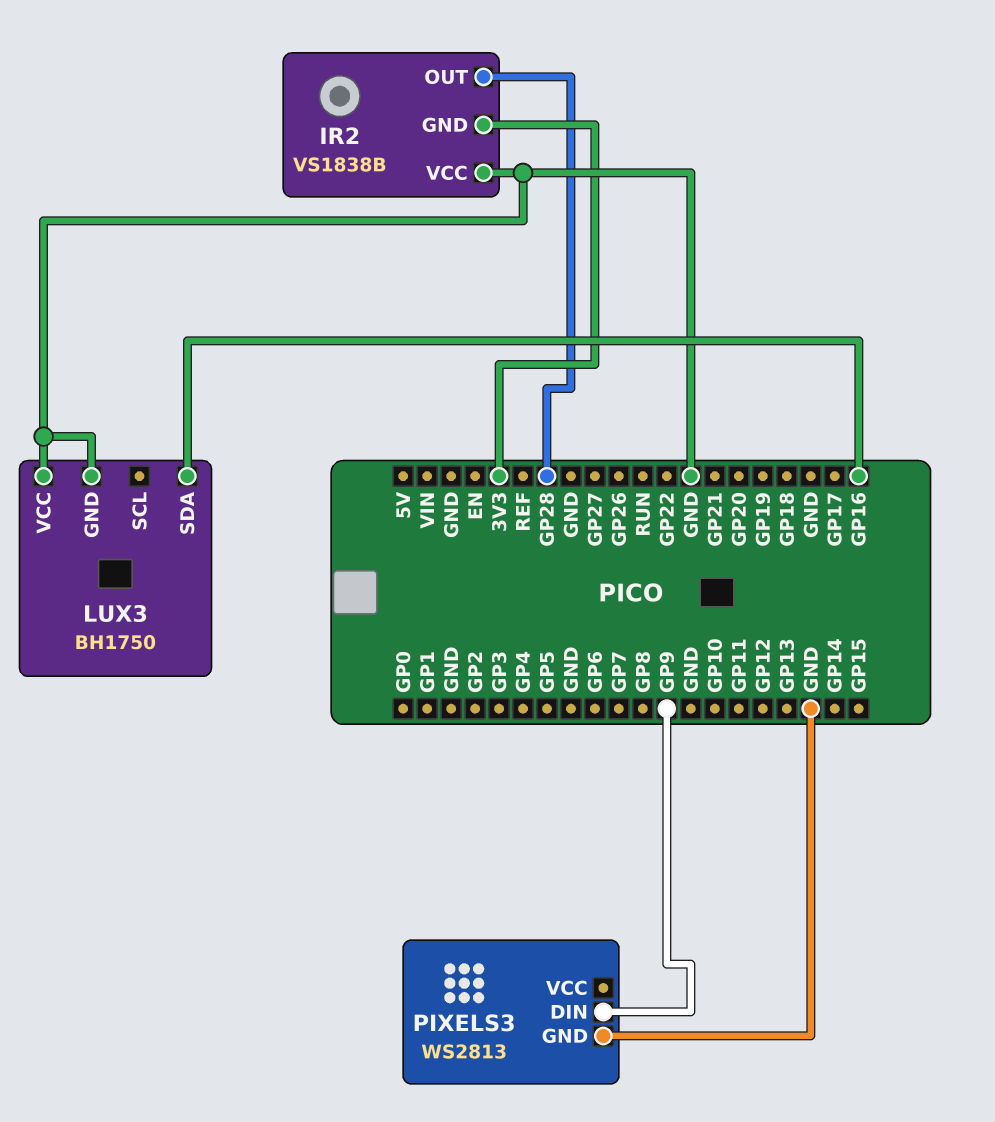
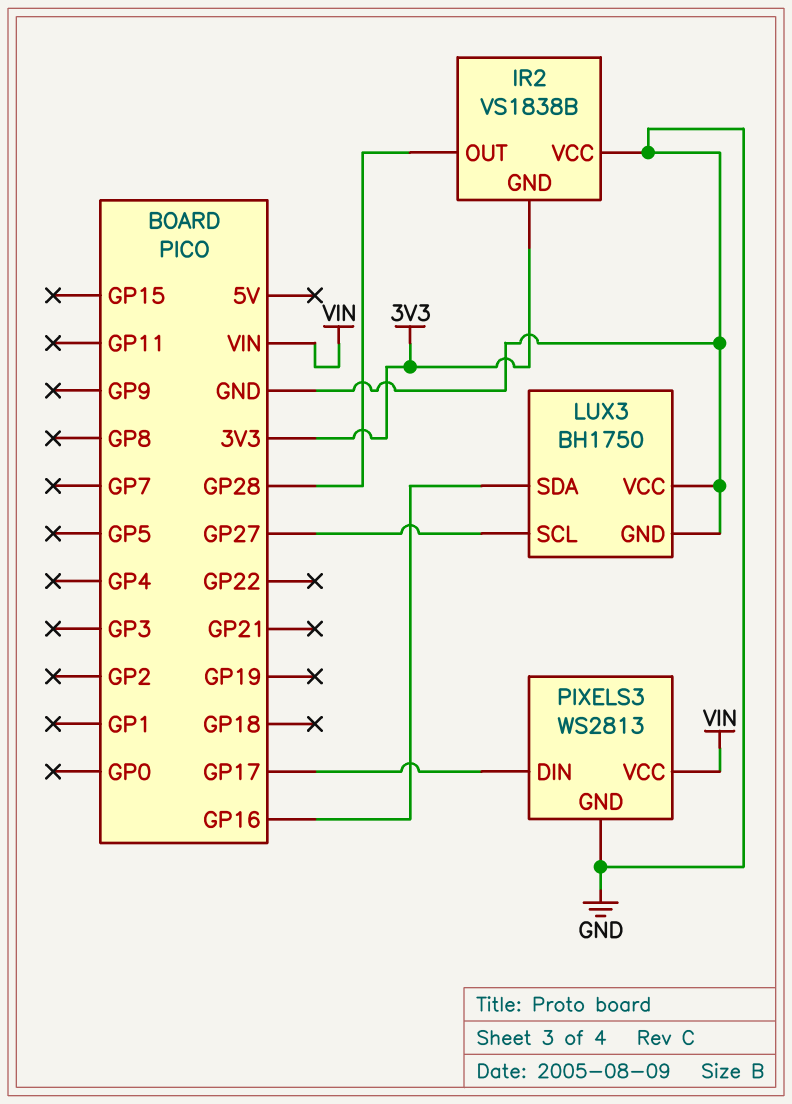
LUX3 pin SCL: none -> GP27
PIXELS3 pin DIN: GP9 -> GP17
PIXELS3 pin VCC: none -> VIN

